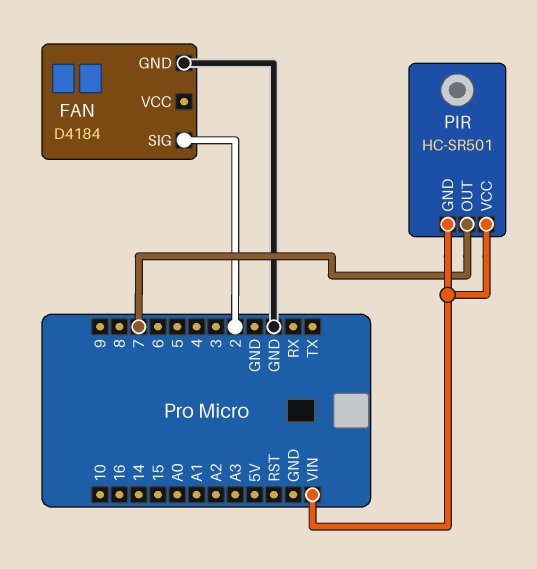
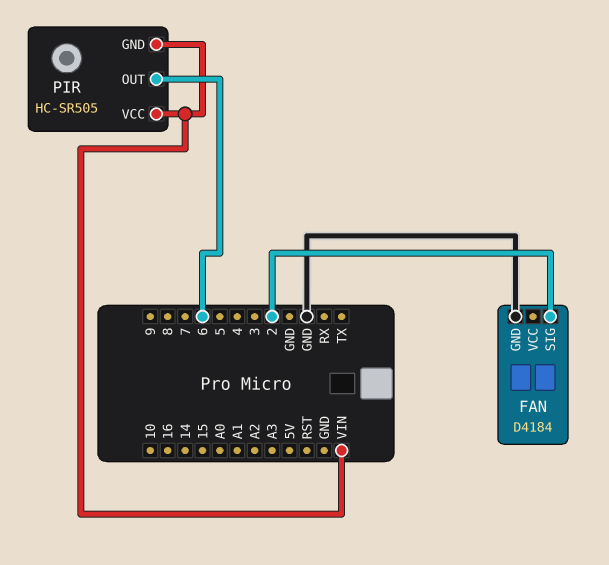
PIR: HC-SR501 -> HC-SR505
PIR pin OUT: 7 -> 6

